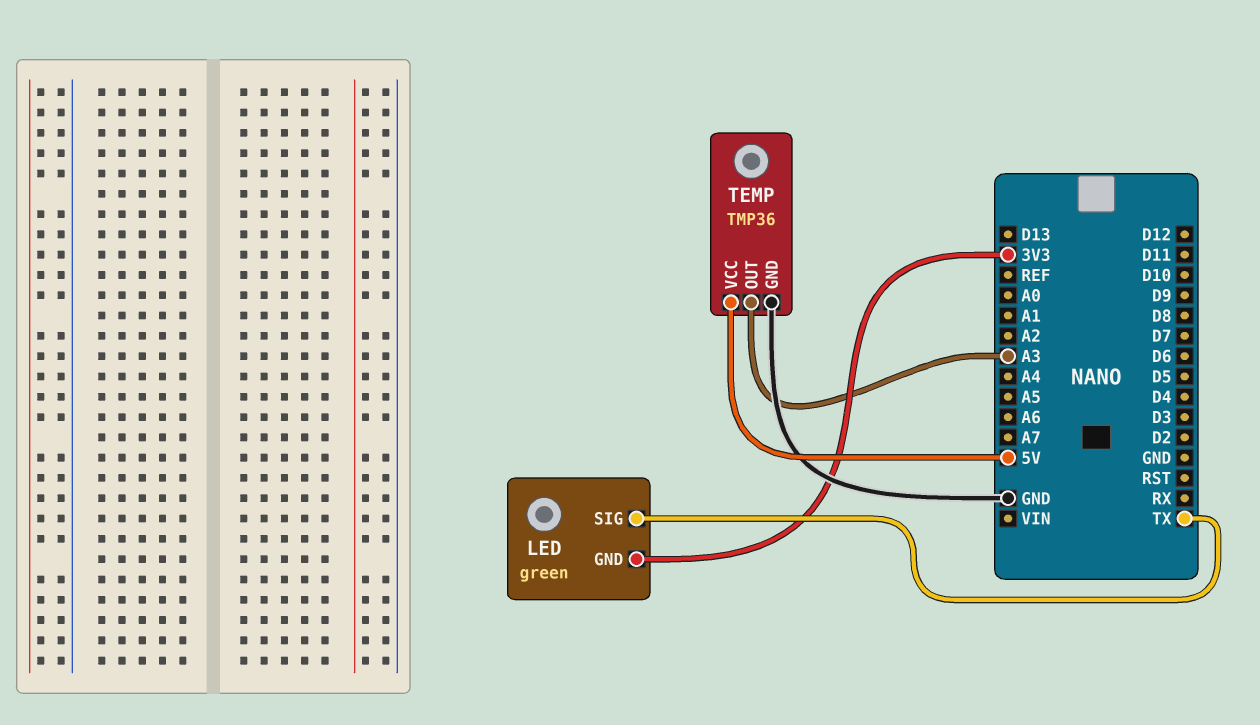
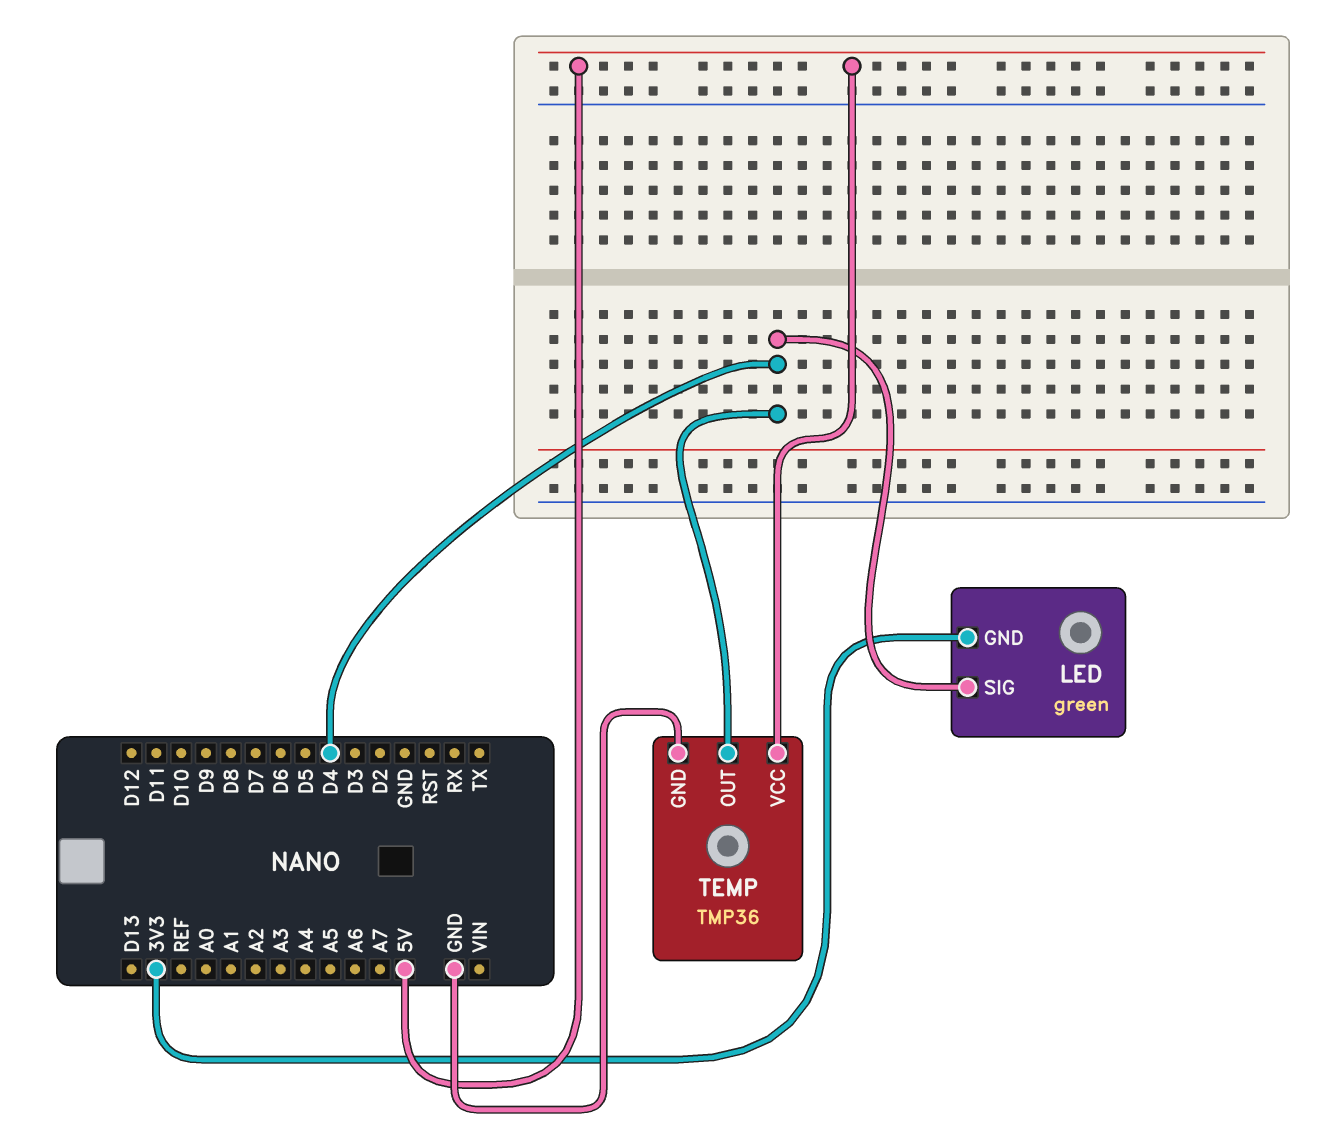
LED pin SIG: TX -> D4
TEMP pin OUT: A3 -> D4

